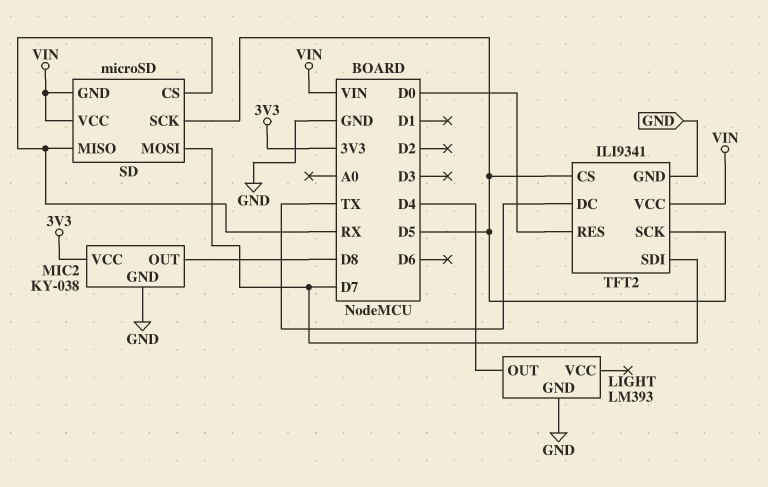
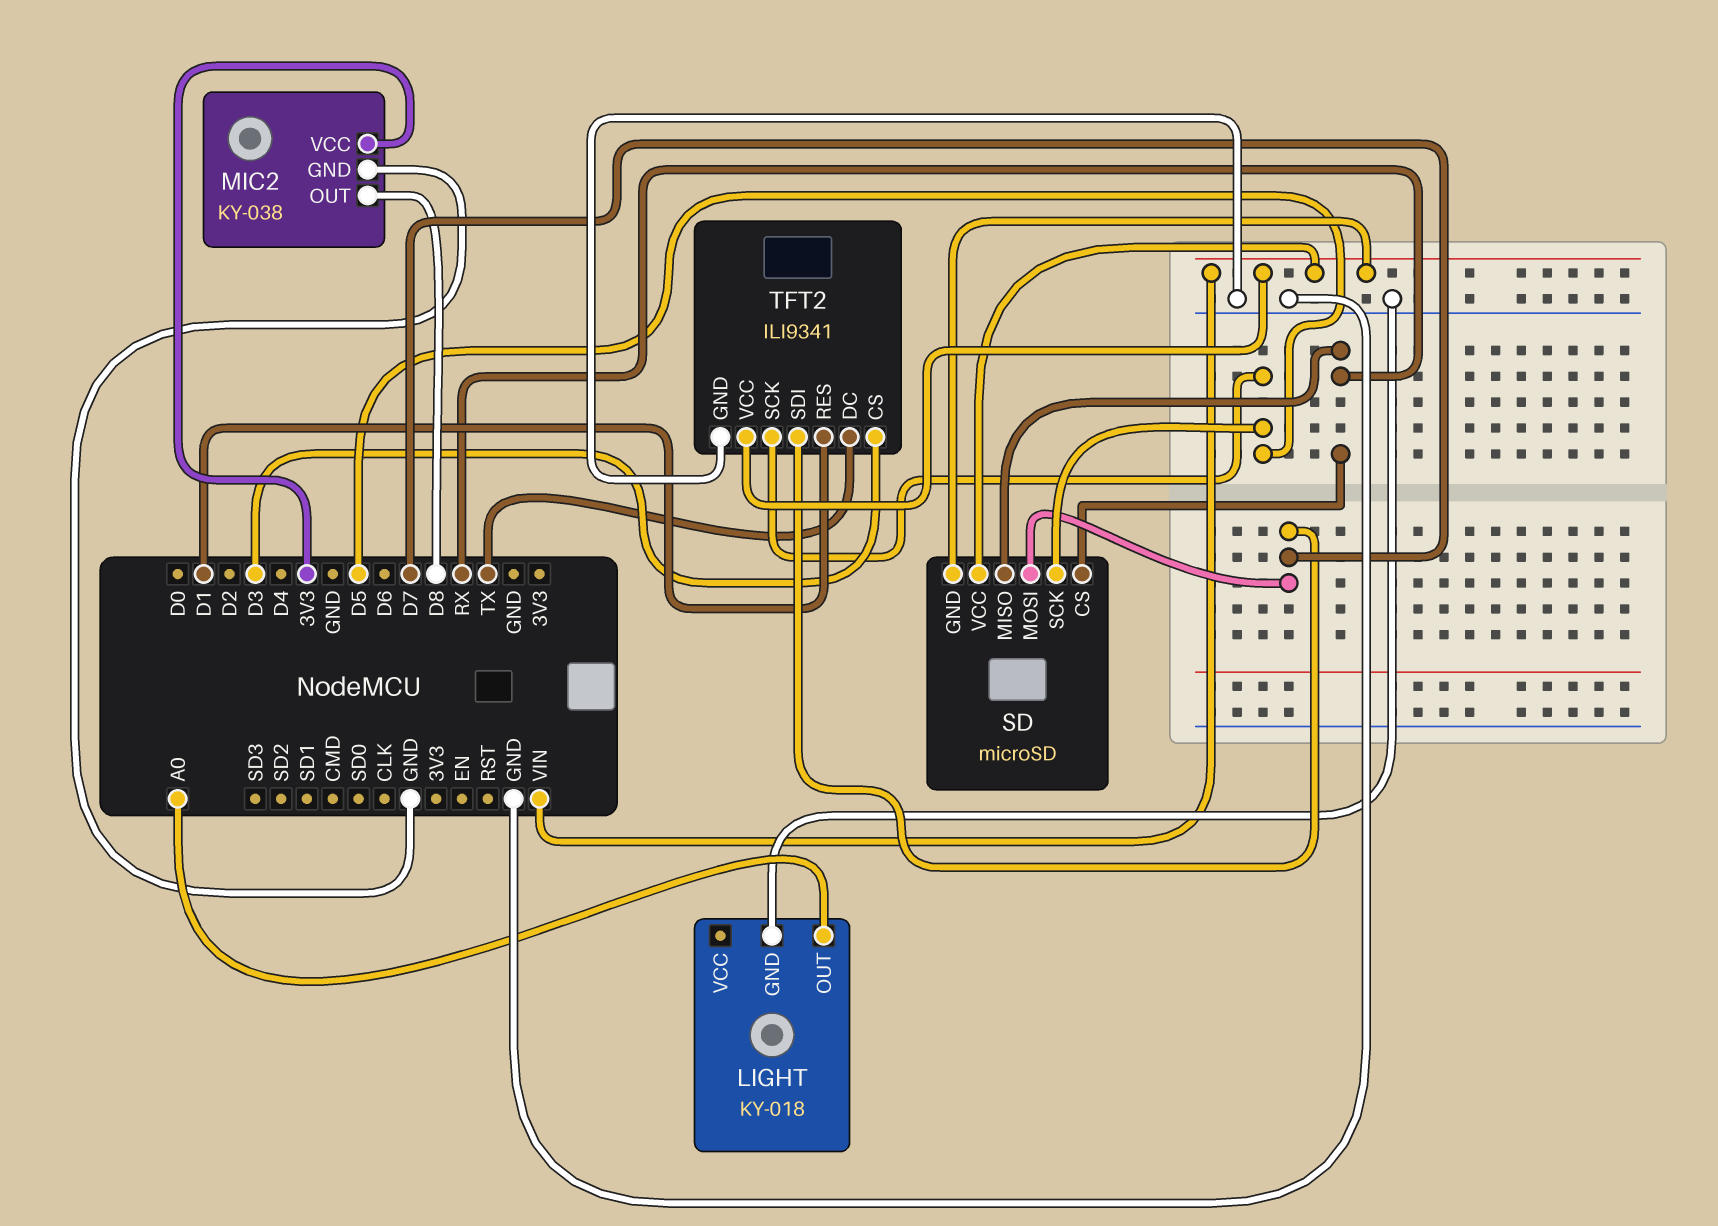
LIGHT: LM393 -> KY-018
LIGHT pin OUT: D4 -> A0
TFT2 pin CS: D5 -> D3
TFT2 pin RES: D0 -> D1

